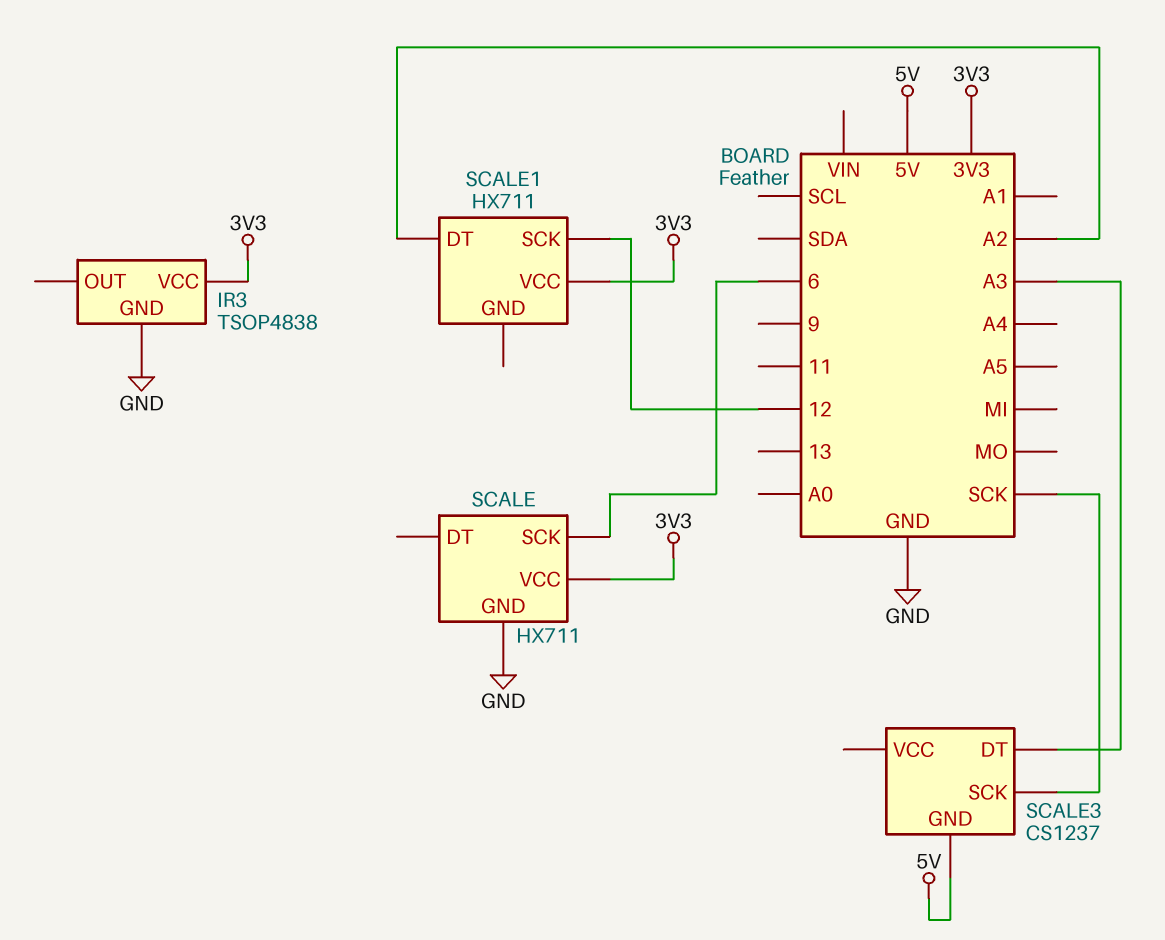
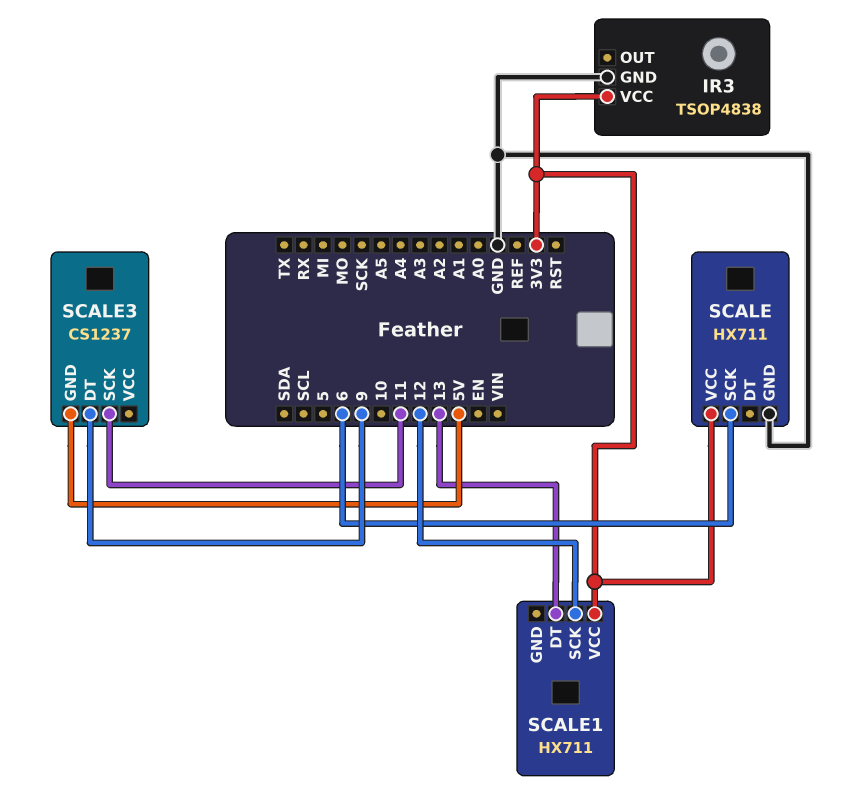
SCALE1 pin DT: A2 -> 13
SCALE3 pin DT: A3 -> 9
SCALE3 pin SCK: SCK -> 11

